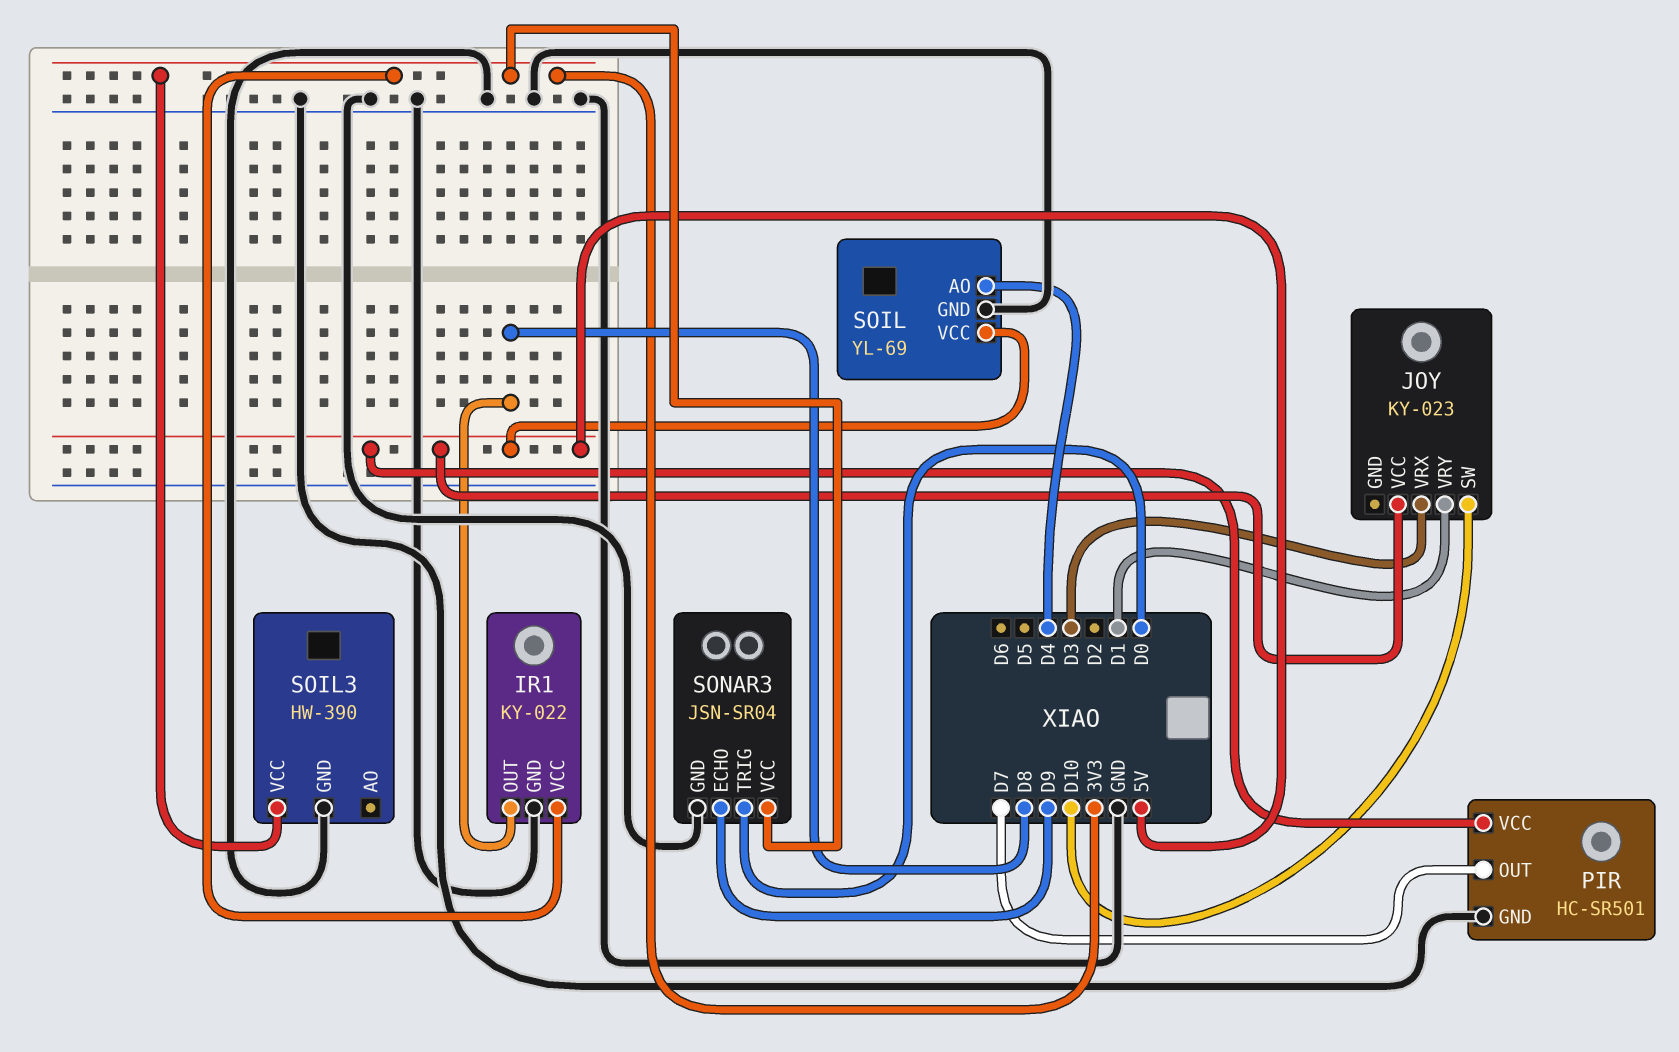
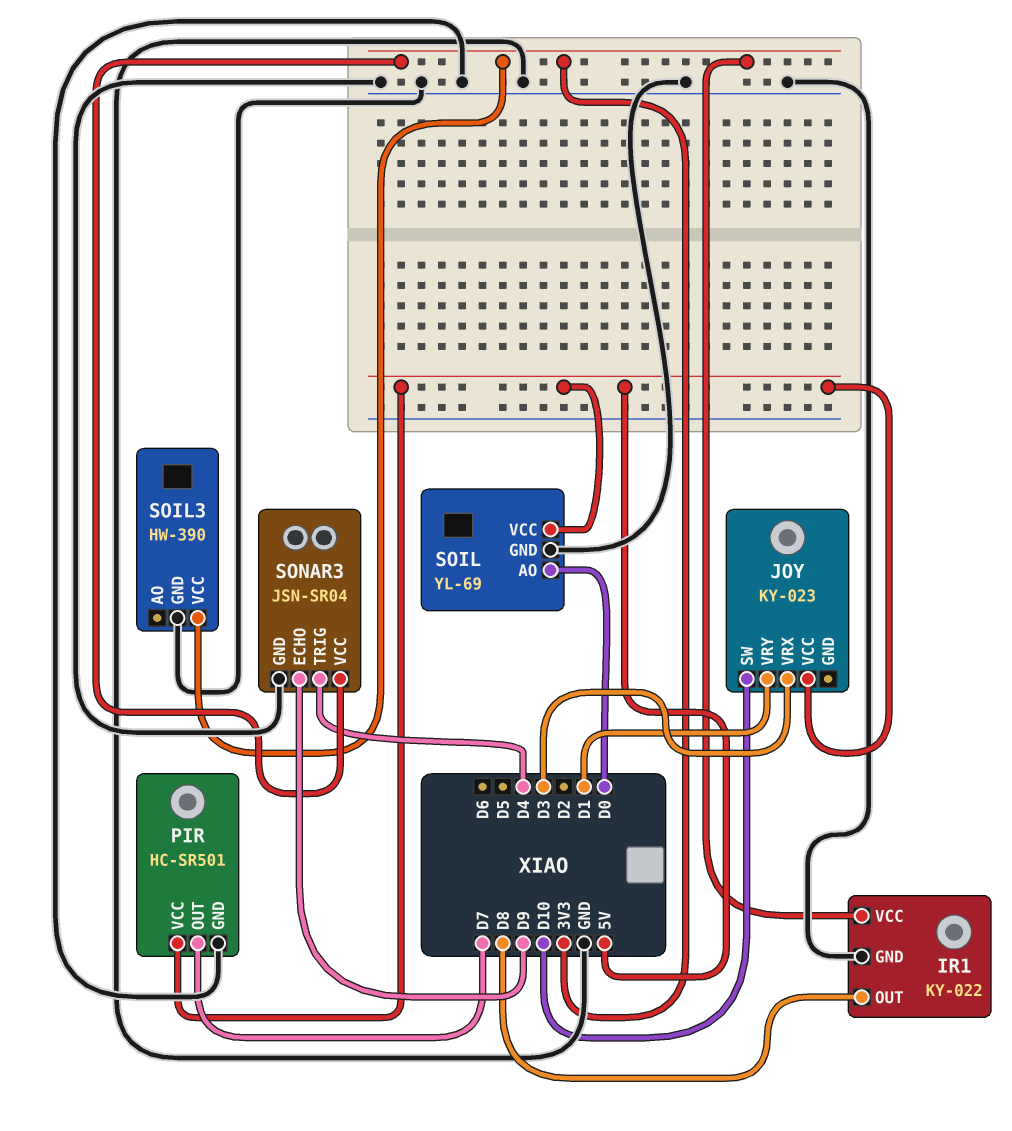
SOIL pin AO: D4 -> D0
SONAR3 pin TRIG: D0 -> D4

